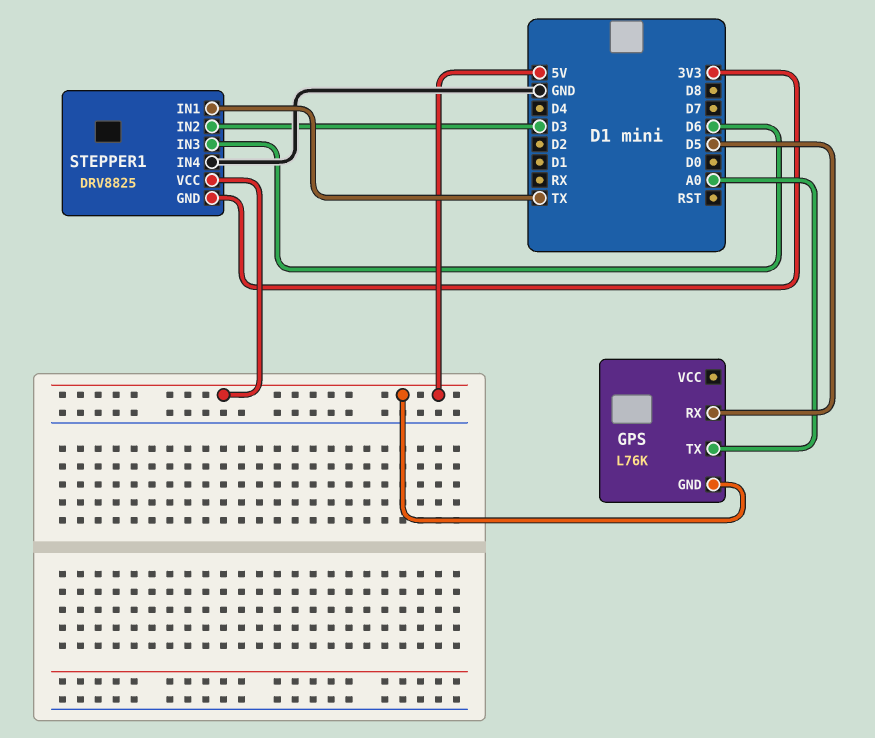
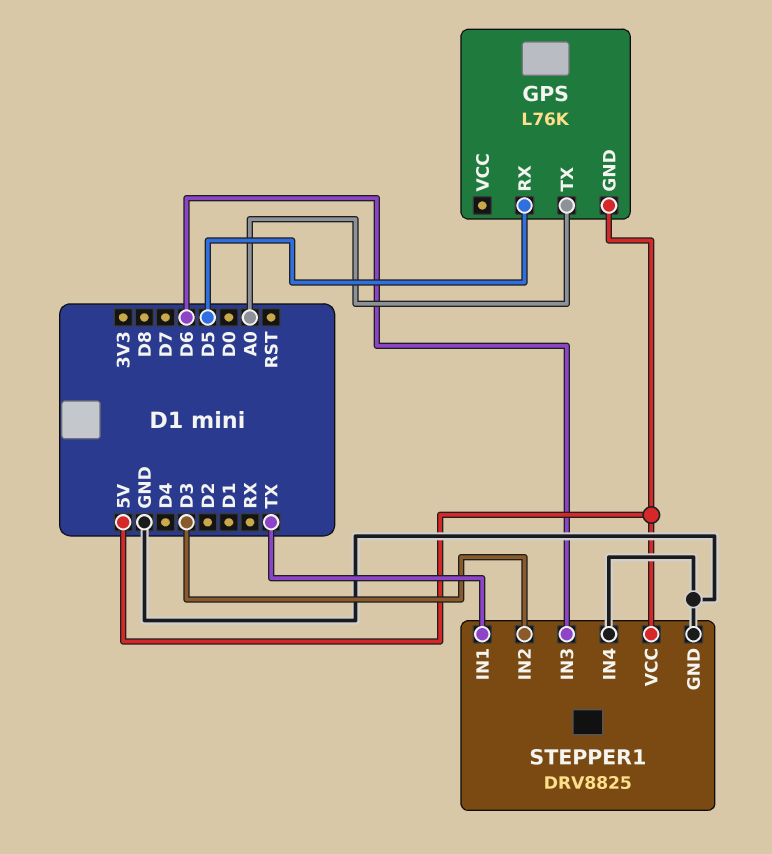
STEPPER1 pin GND: 3V3 -> GND

